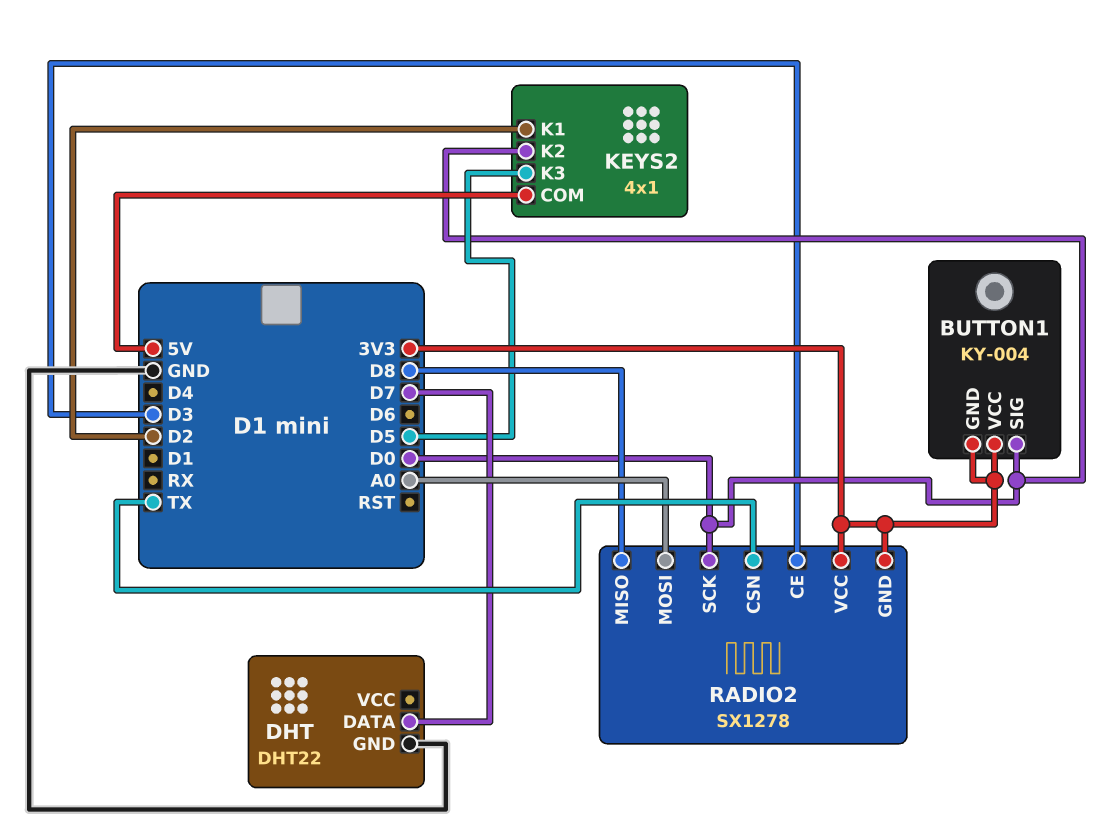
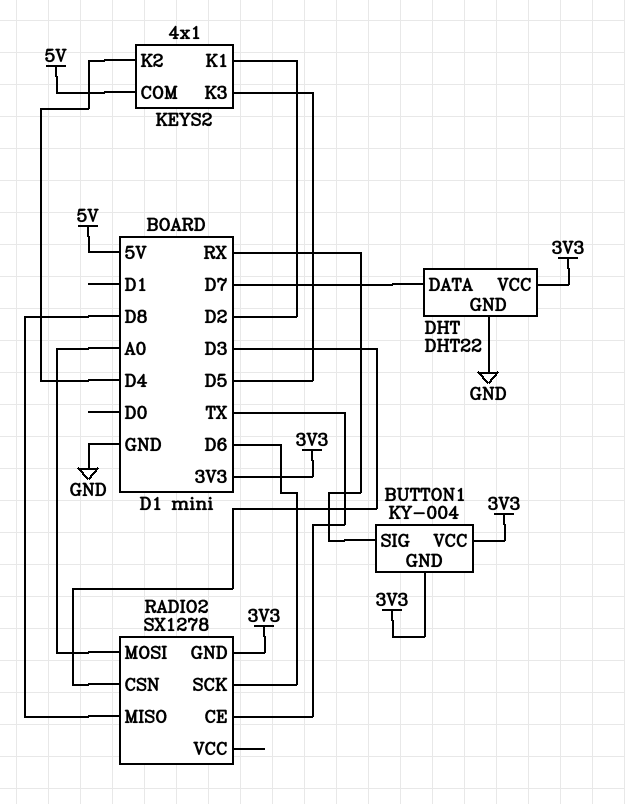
BUTTON1 pin SIG: D0 -> RX
DHT pin VCC: none -> 3V3
KEYS2 pin K2: D0 -> D4
RADIO2 pin CE: D3 -> TX
RADIO2 pin CSN: TX -> D3
RADIO2 pin SCK: D0 -> D6
RADIO2 pin VCC: 3V3 -> none

